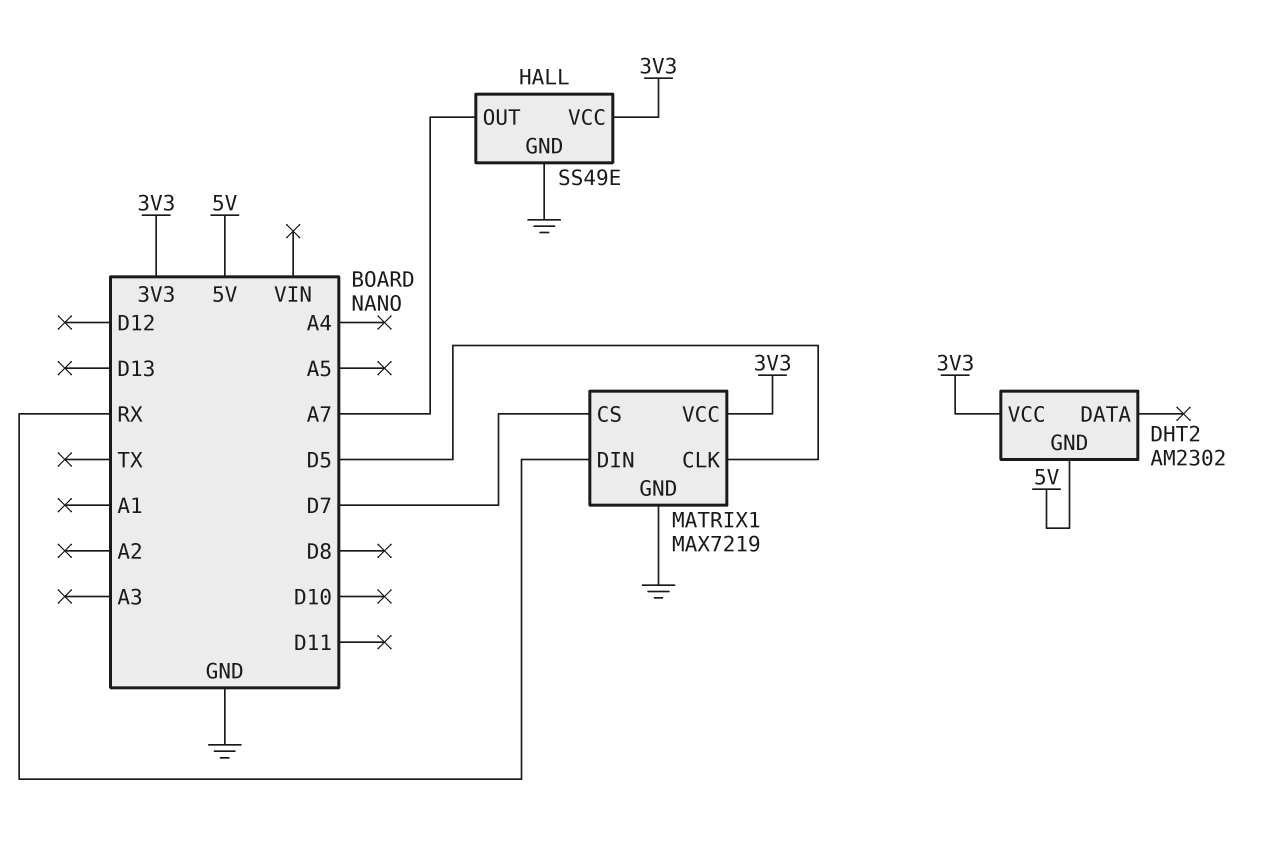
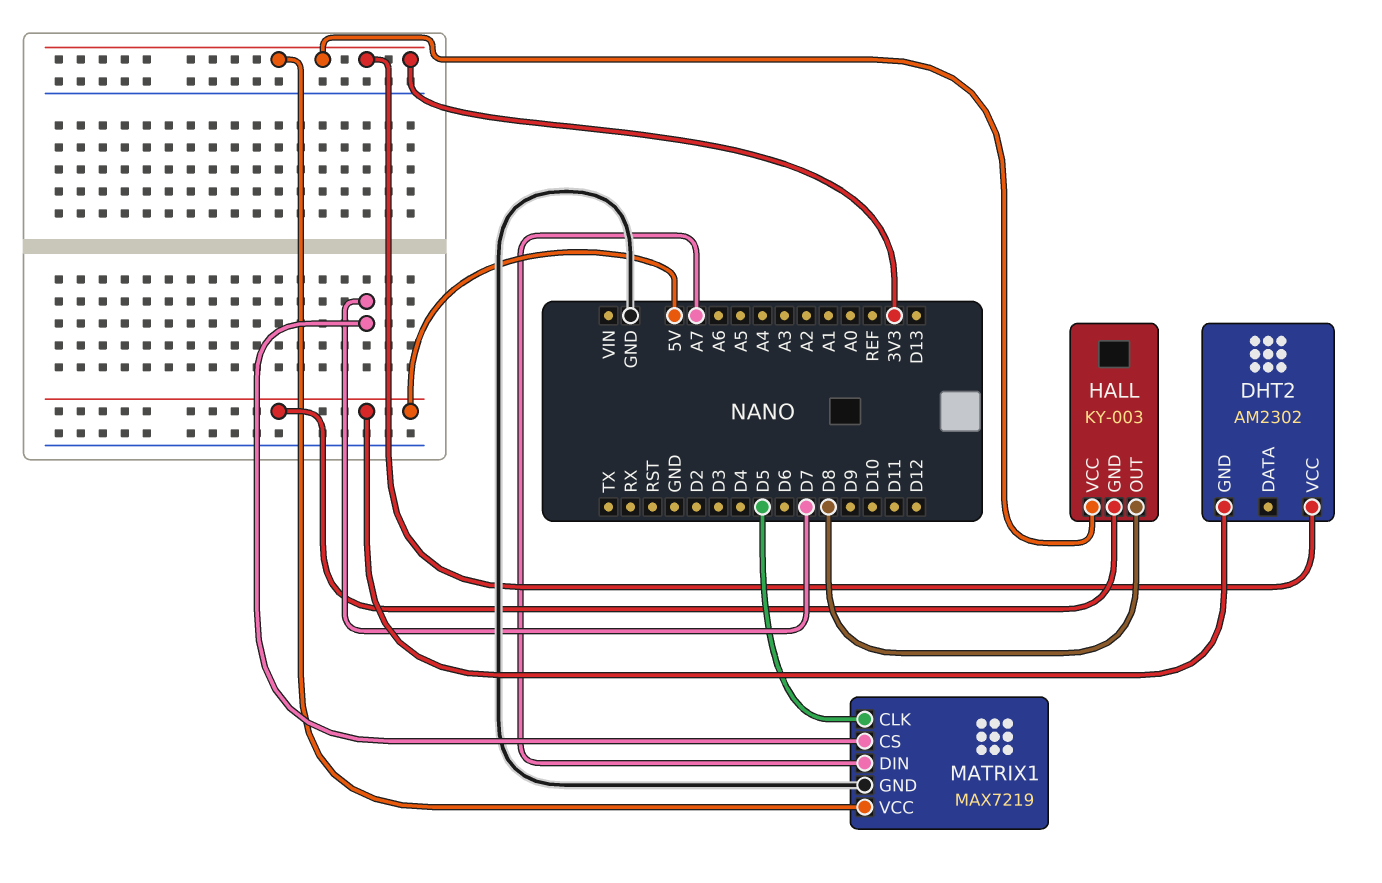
HALL: SS49E -> KY-003
HALL pin GND: GND -> 5V
HALL pin OUT: A7 -> D8
MATRIX1 pin DIN: RX -> A7

